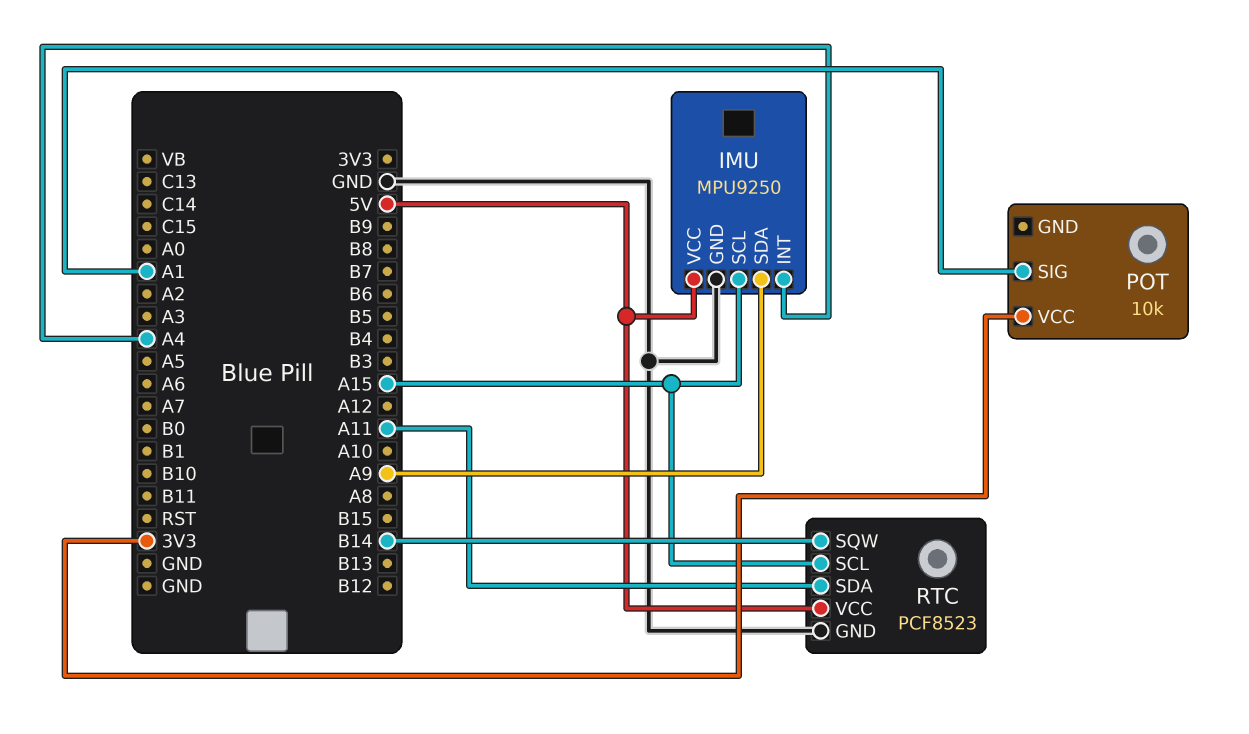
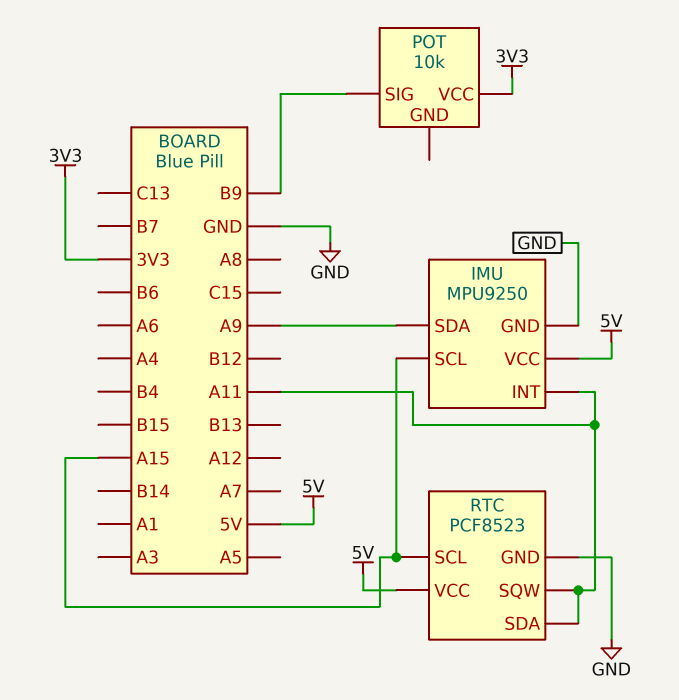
IMU pin INT: A4 -> A11
POT pin SIG: A1 -> B9
RTC pin SQW: B14 -> A11

